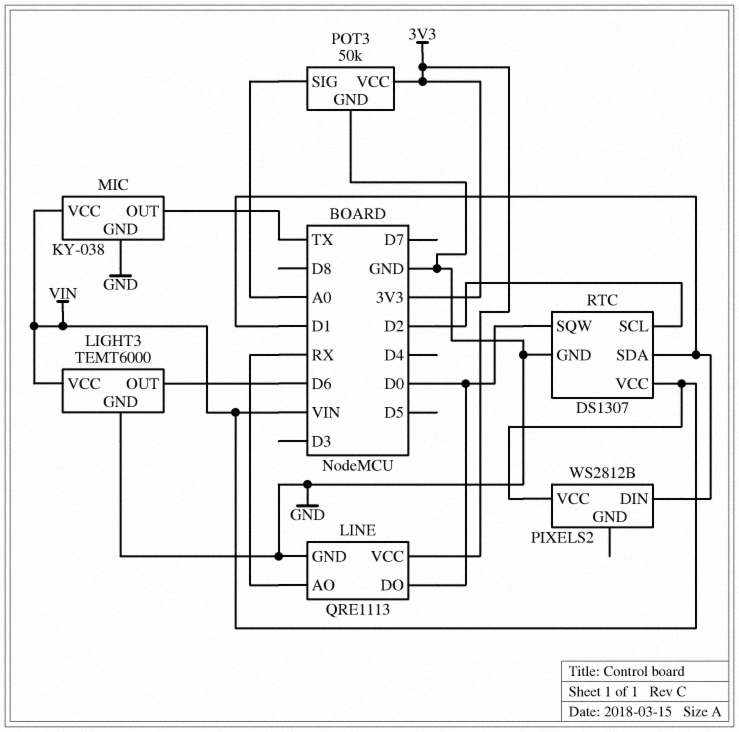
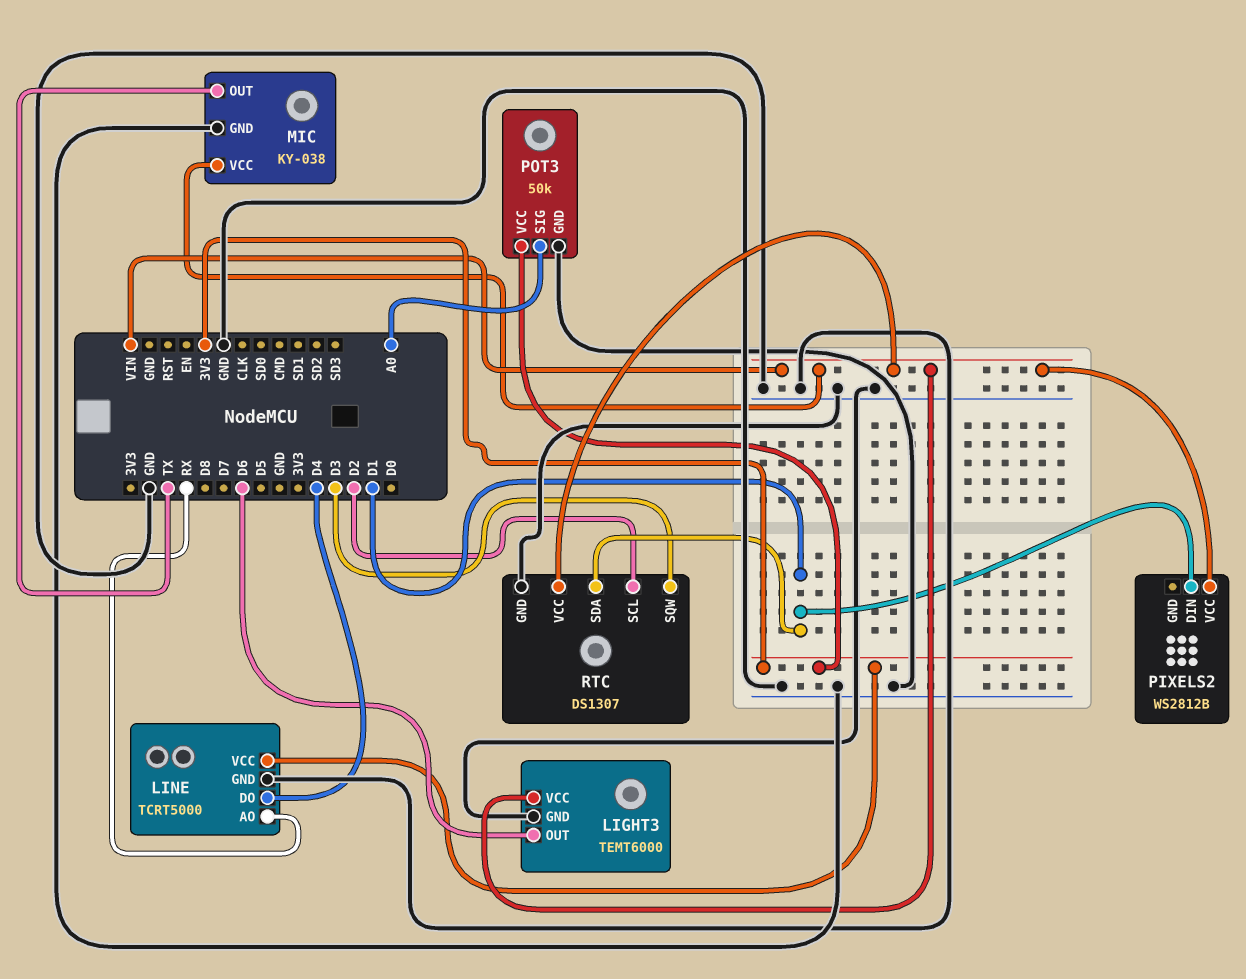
LINE: QRE1113 -> TCRT5000
LINE pin DO: D0 -> D4
RTC pin SQW: D0 -> D3

